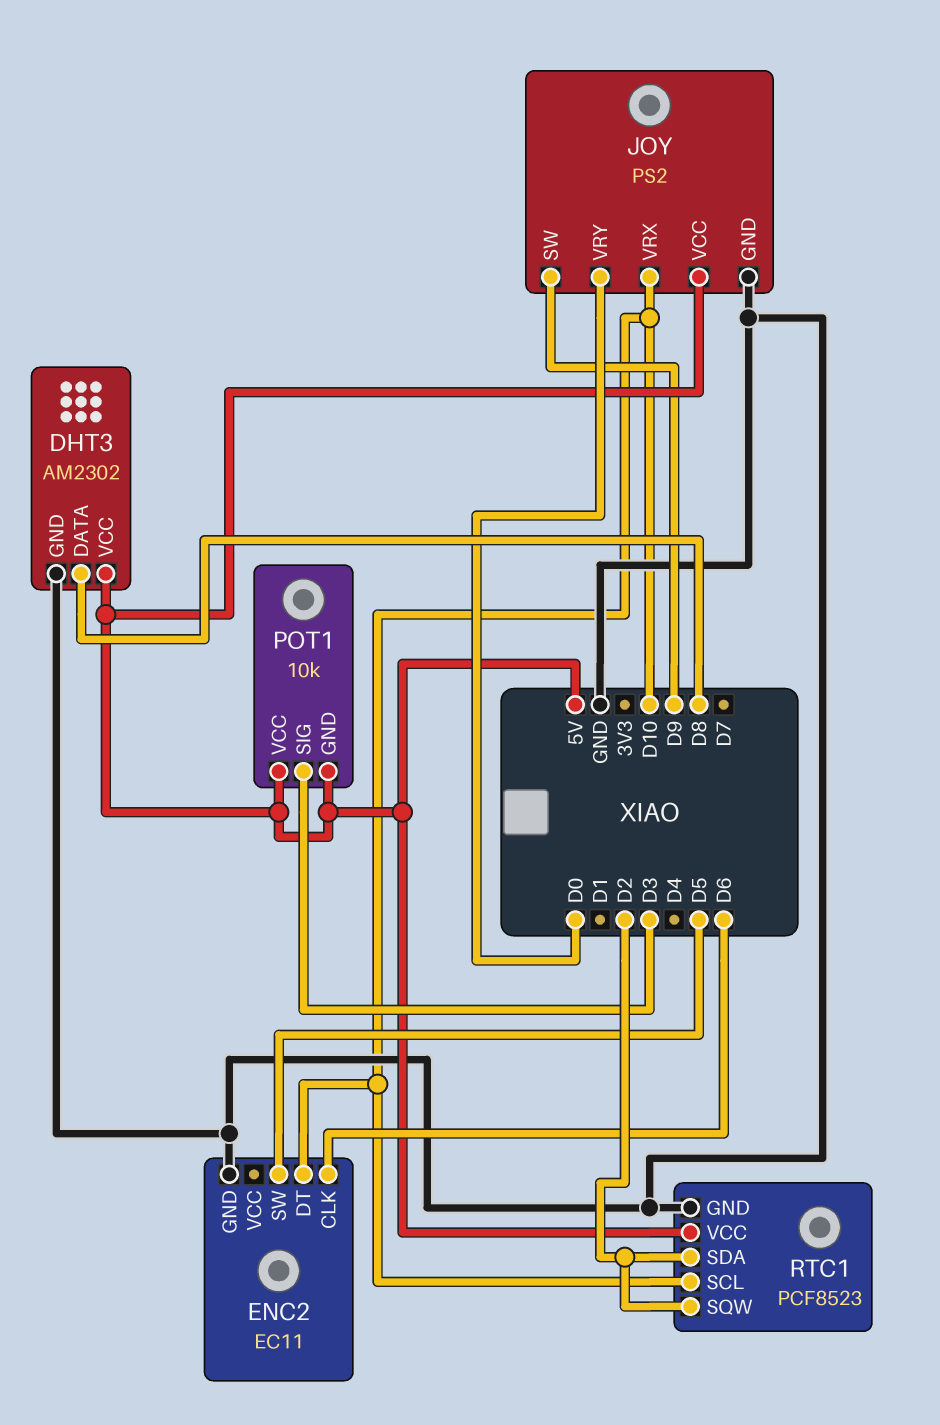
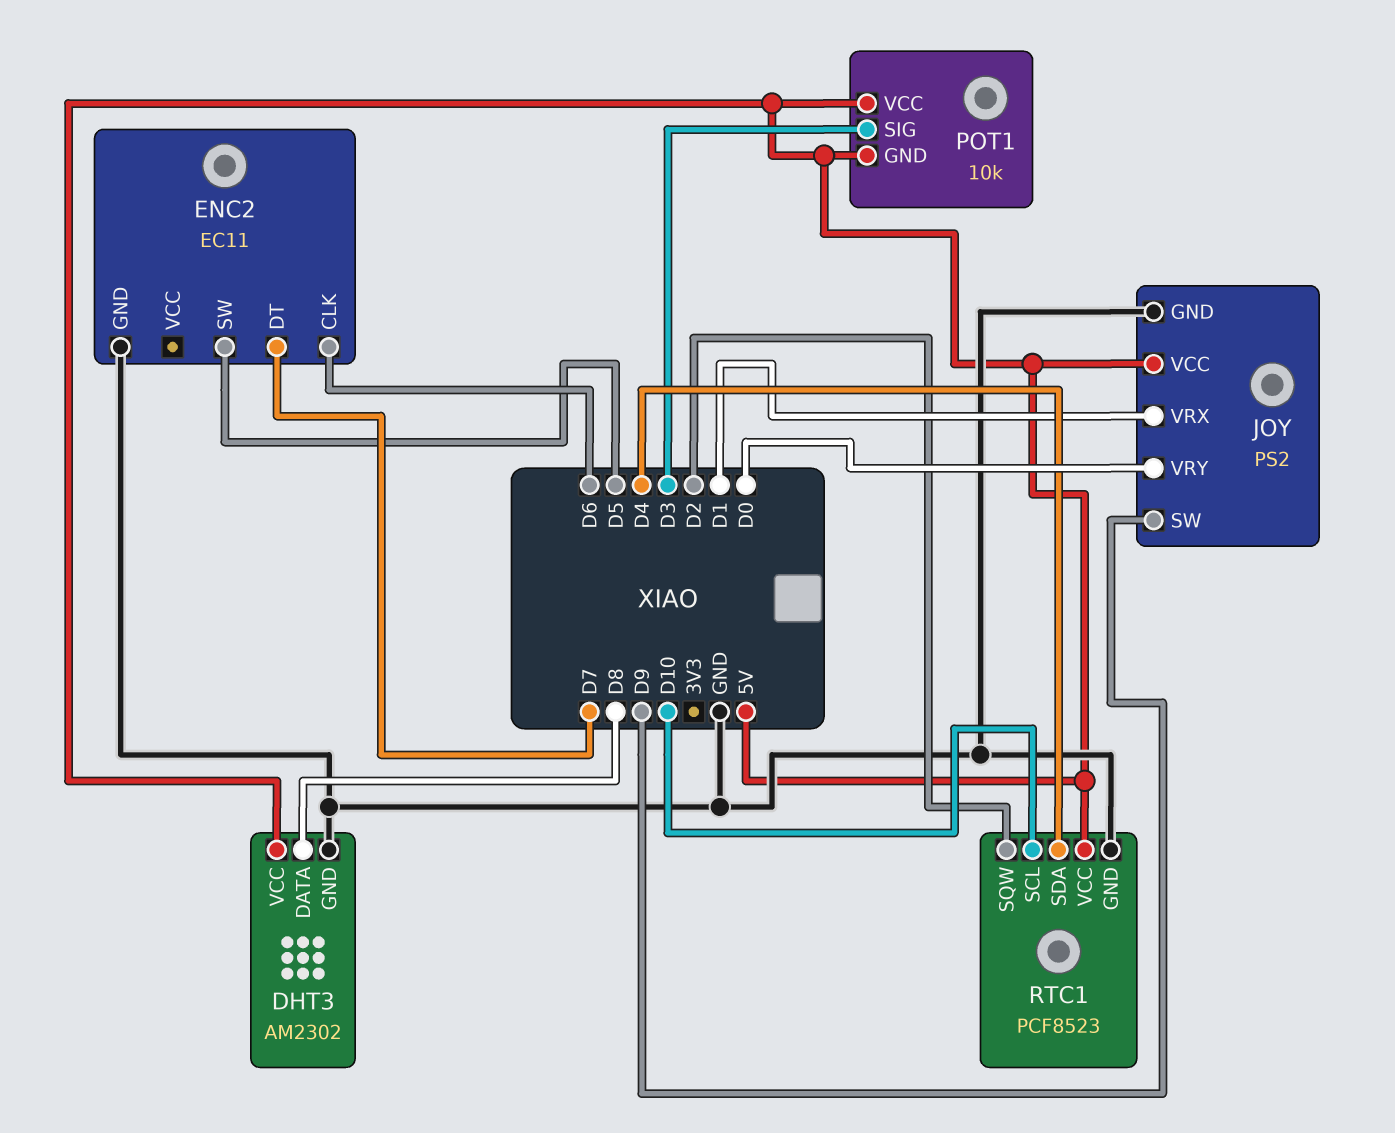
ENC2 pin DT: D10 -> D7
JOY pin VRX: D10 -> D1
RTC1 pin SDA: D2 -> D4

